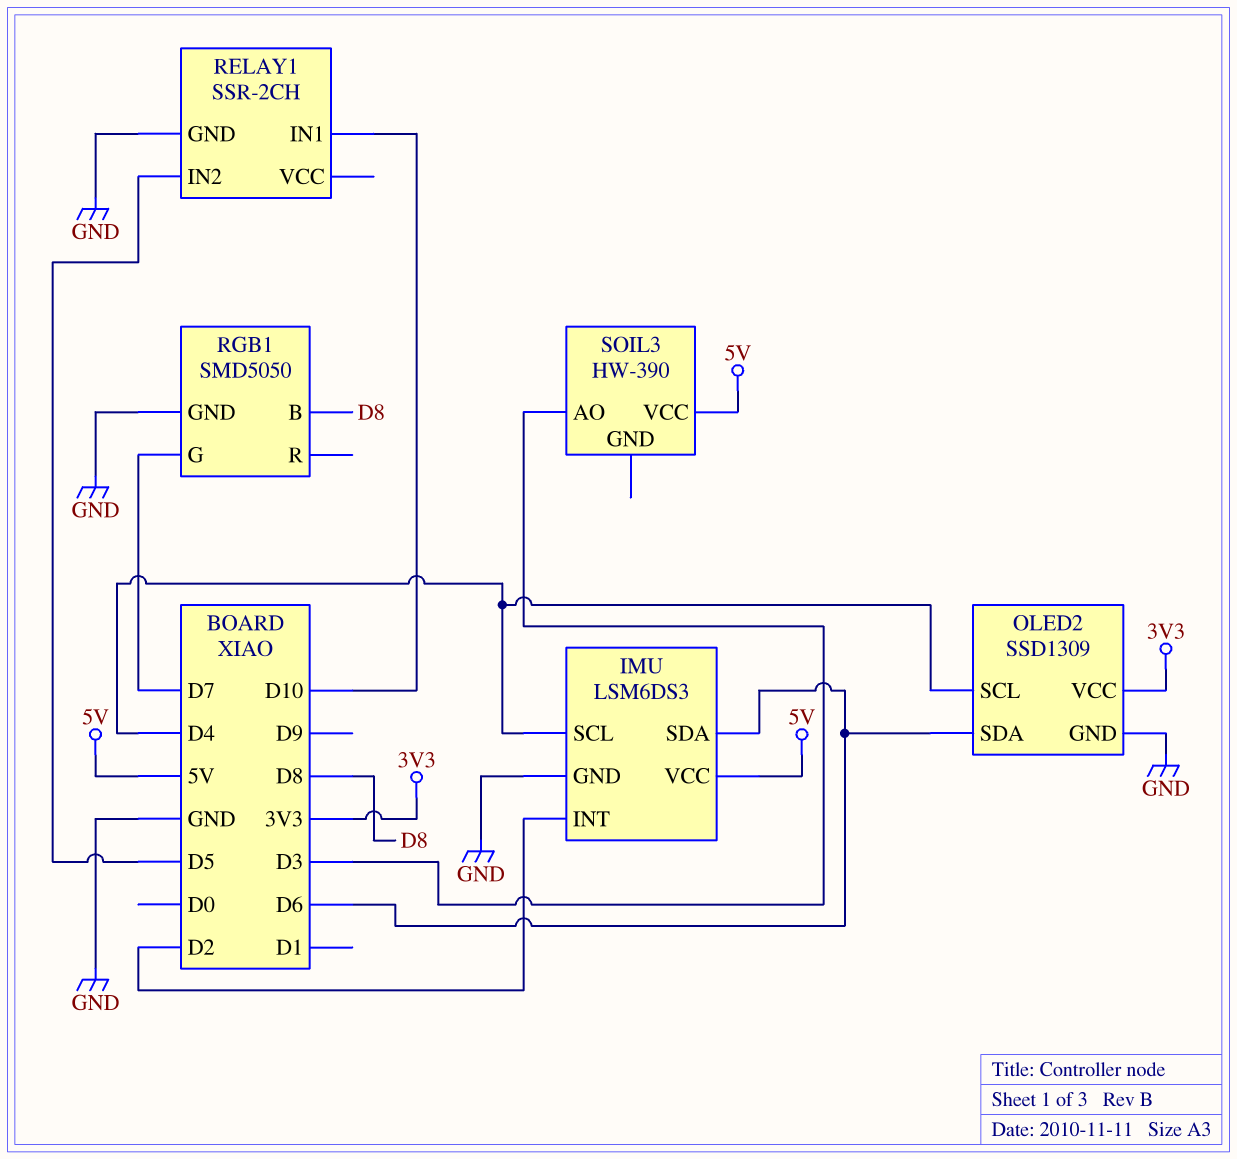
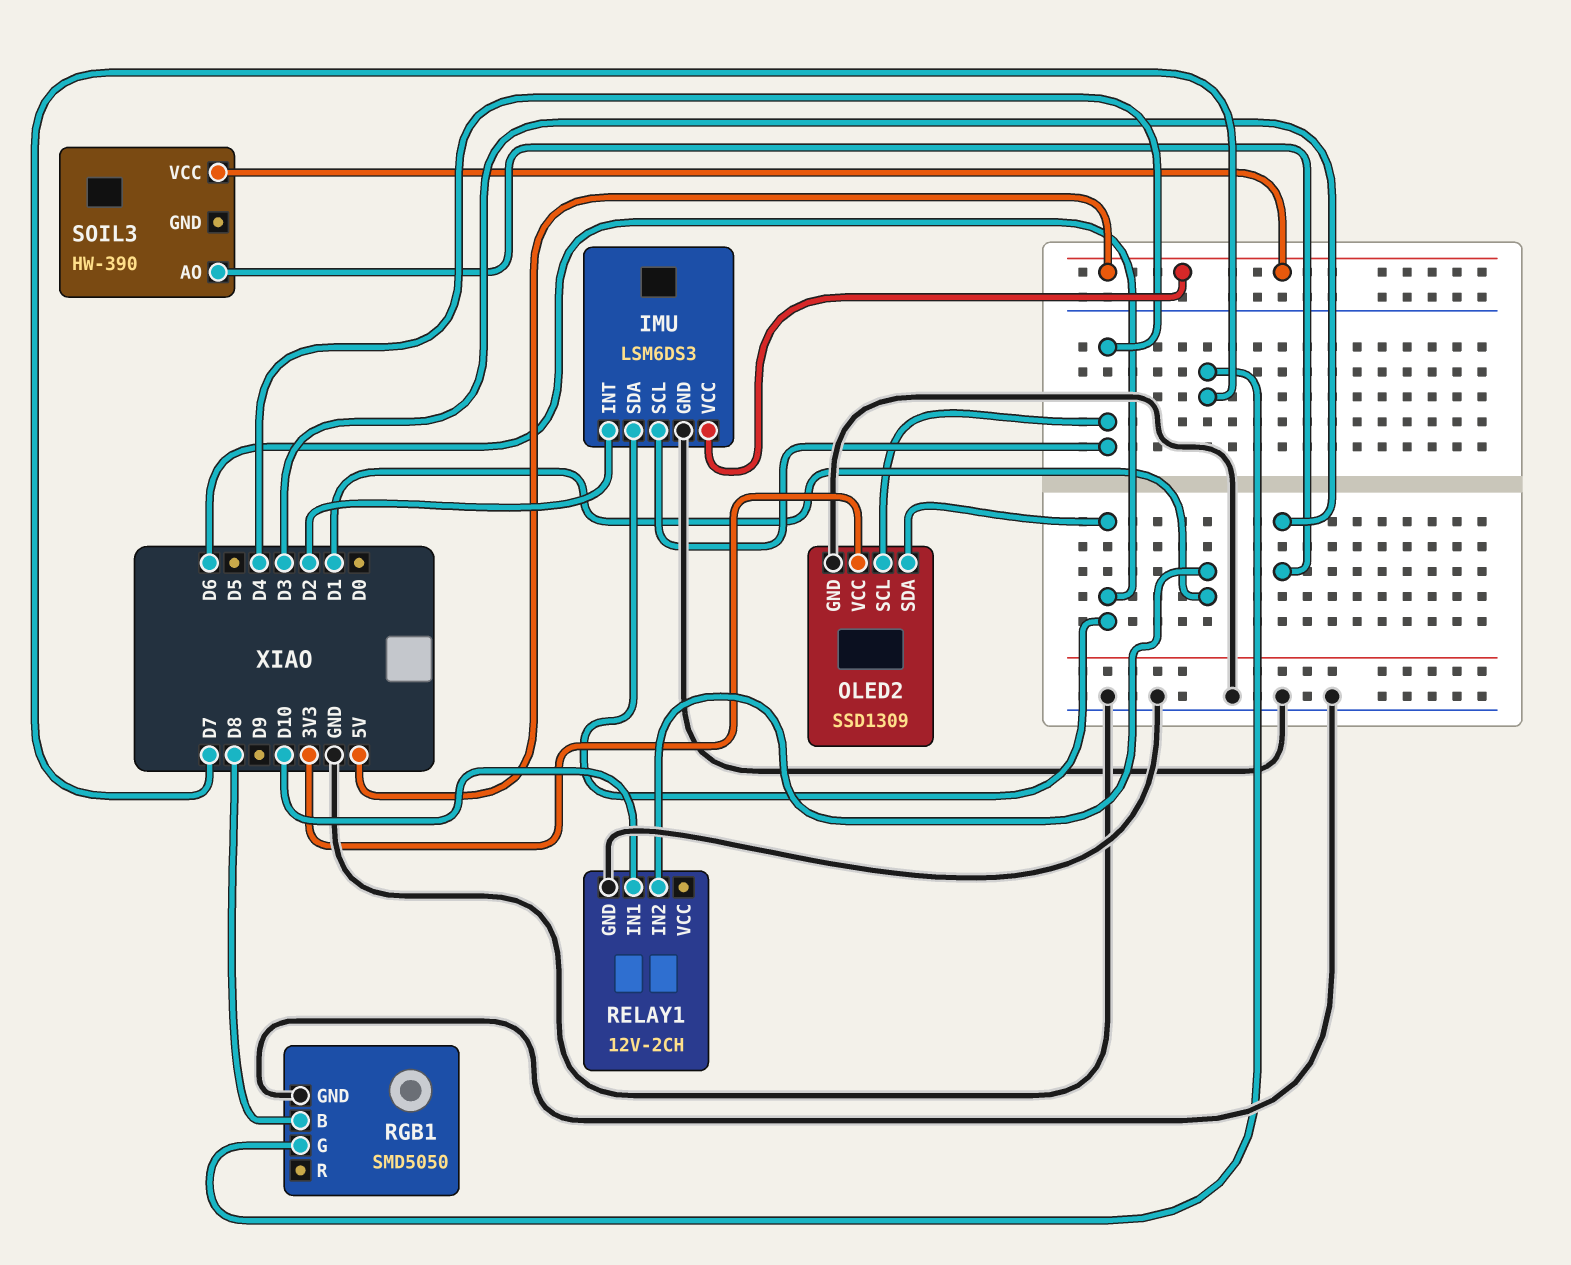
RELAY1: SSR-2CH -> 12V-2CH
RELAY1 pin IN2: D5 -> D1

